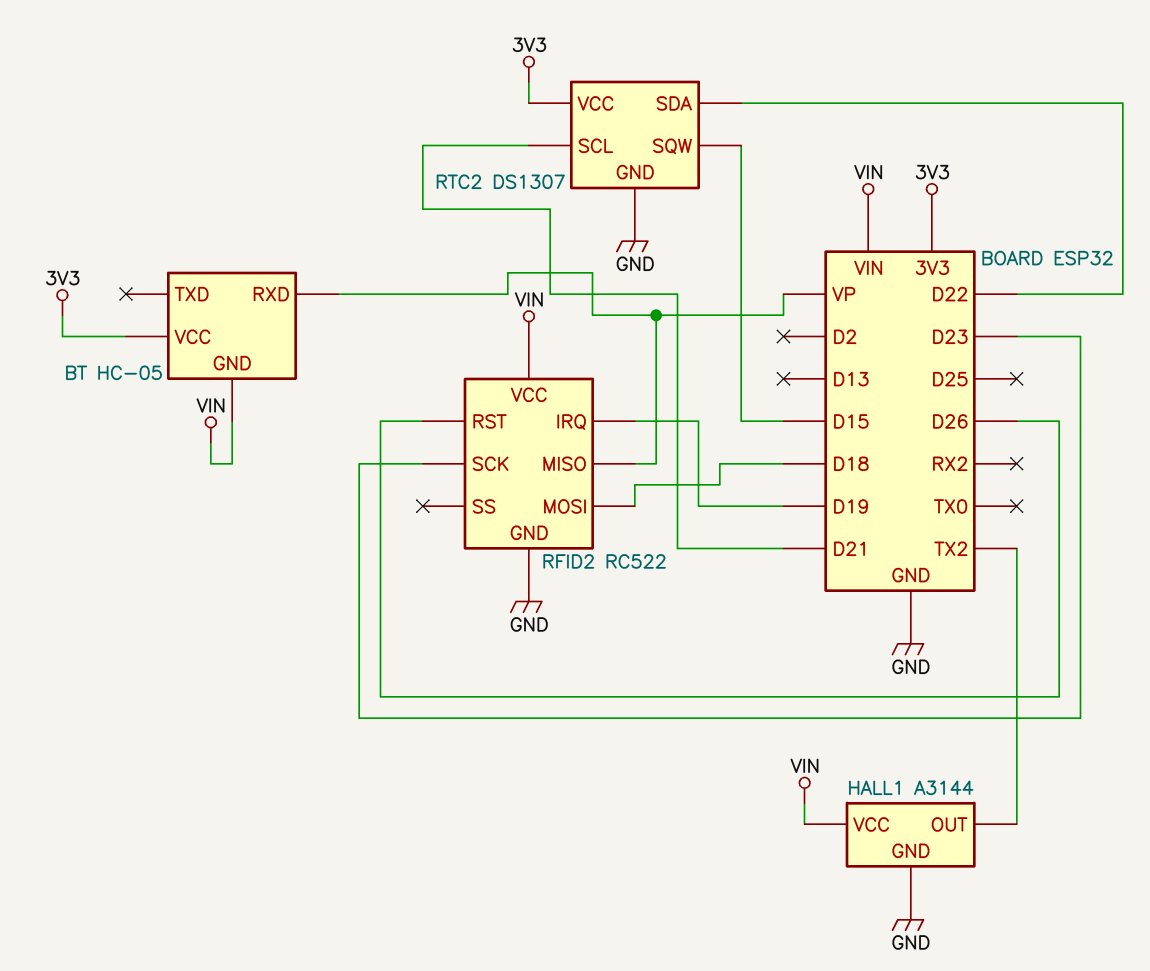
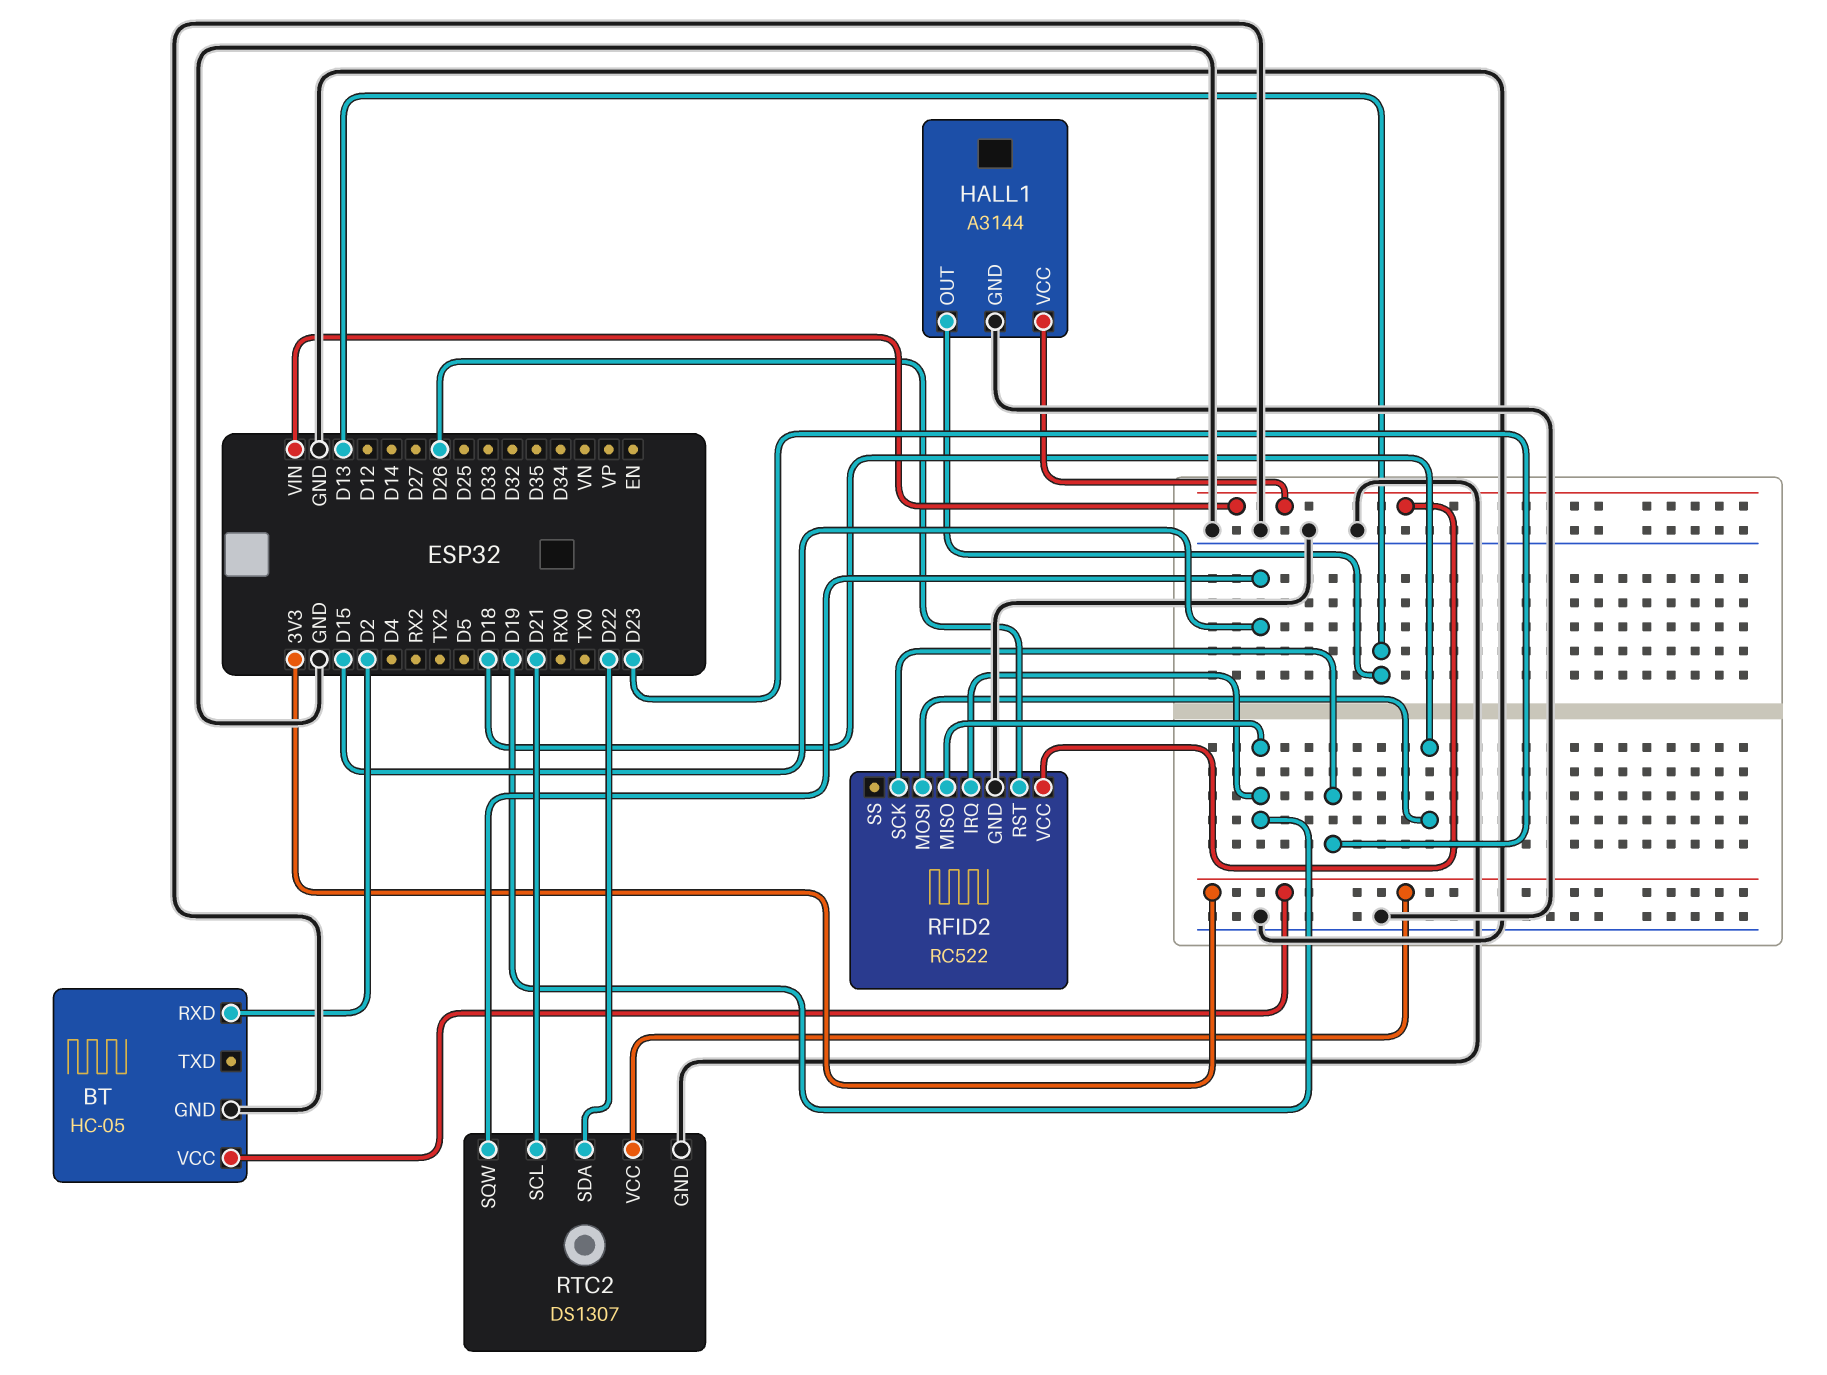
BT pin GND: VIN -> GND
BT pin RXD: VP -> D2
HALL1 pin OUT: TX2 -> D13
RFID2 pin MISO: VP -> D19

